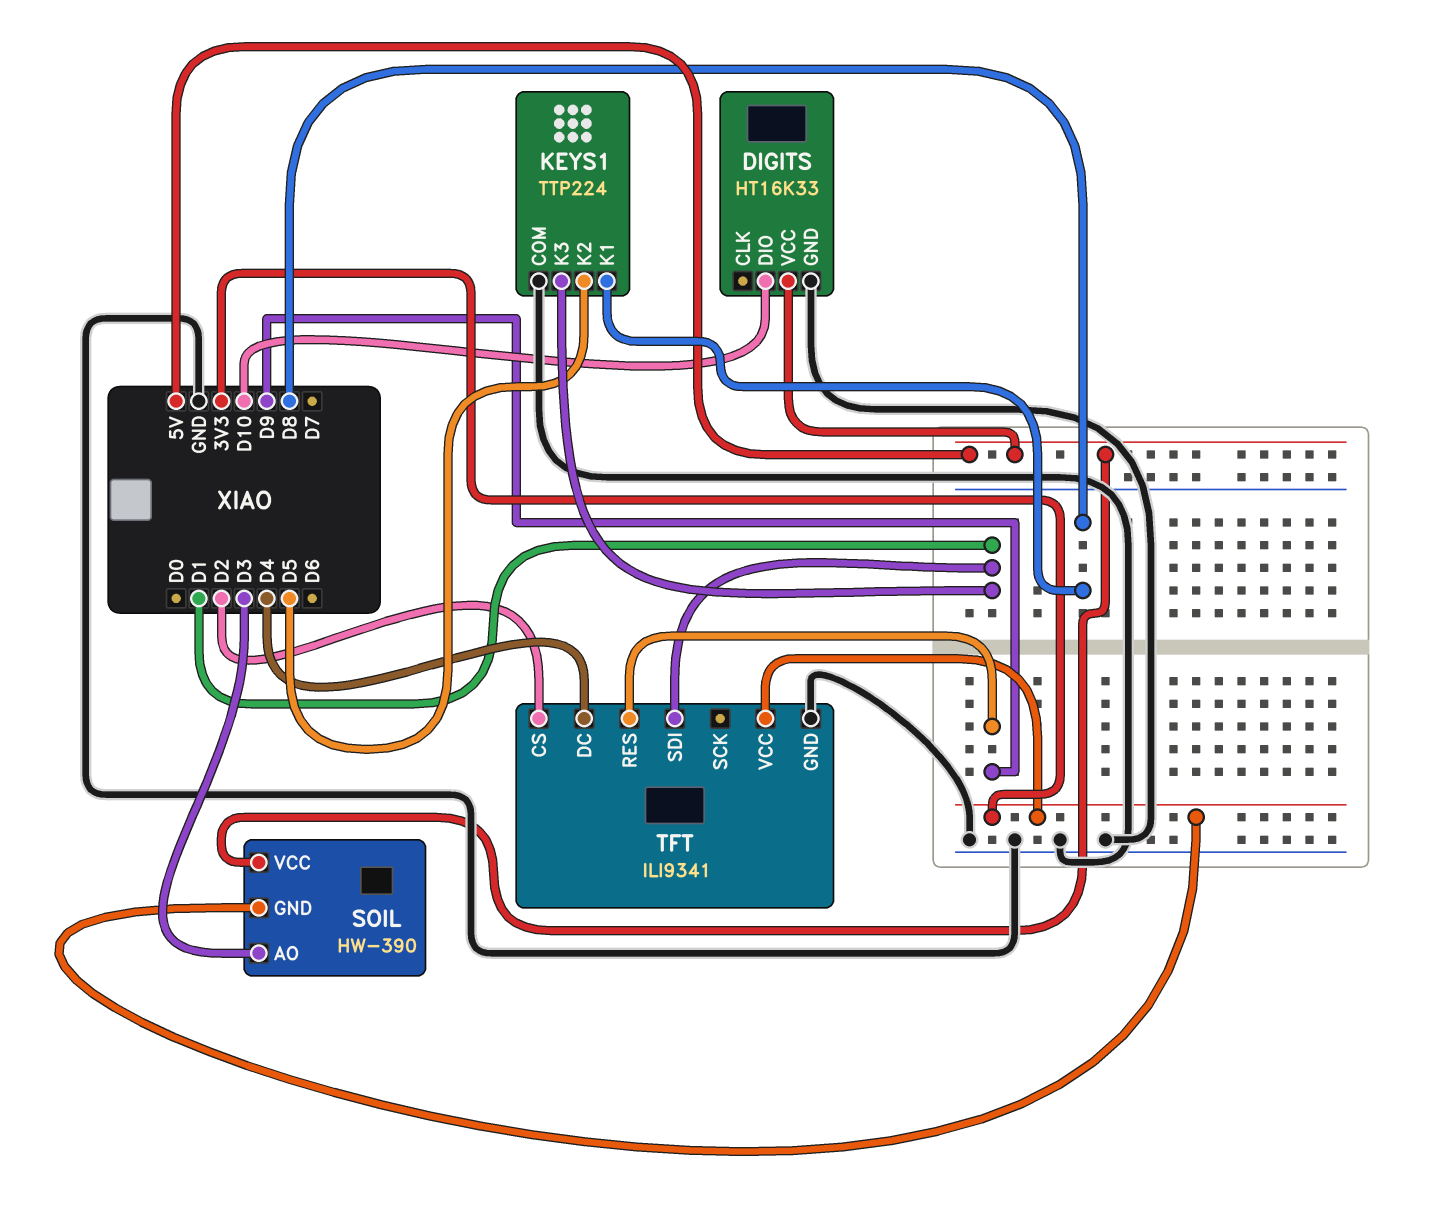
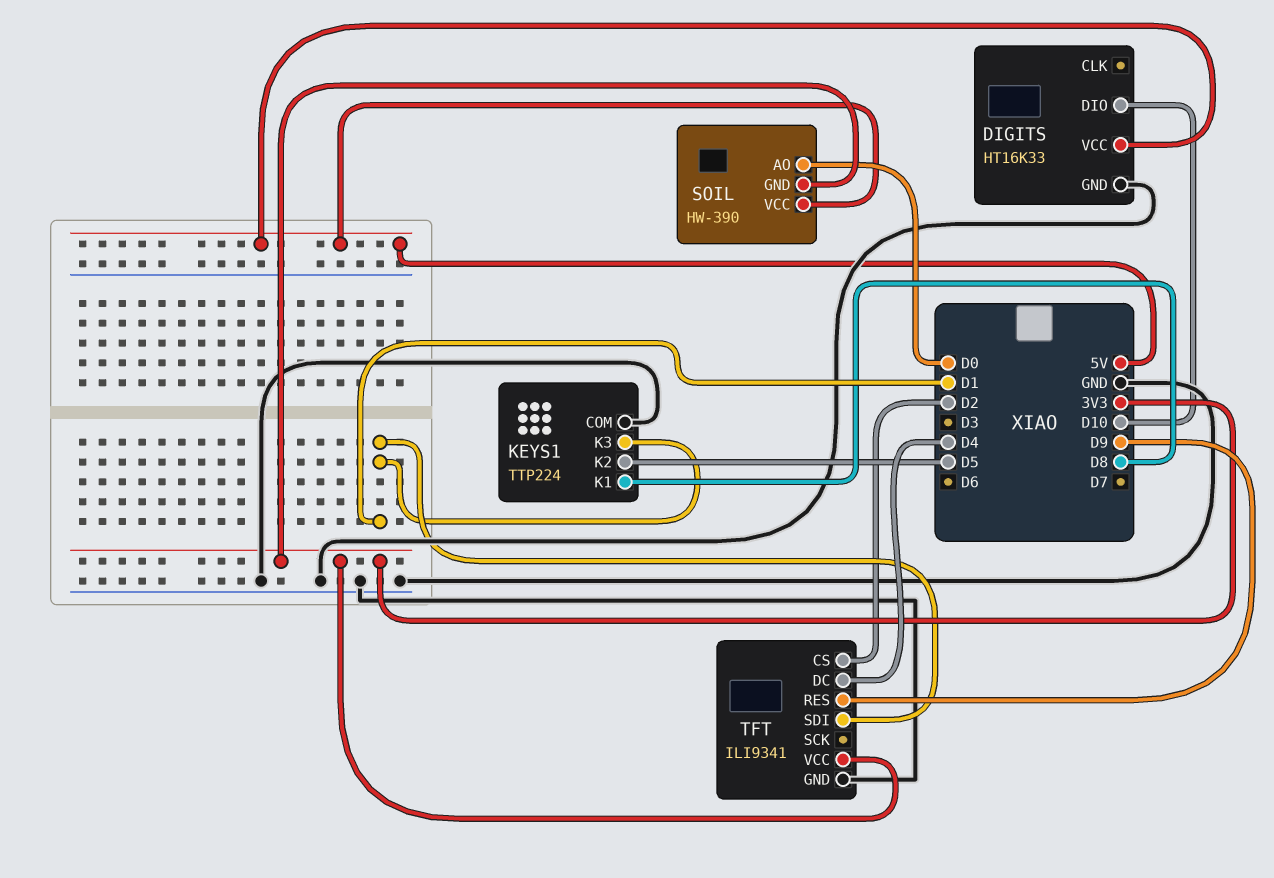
SOIL pin AO: D3 -> D0

